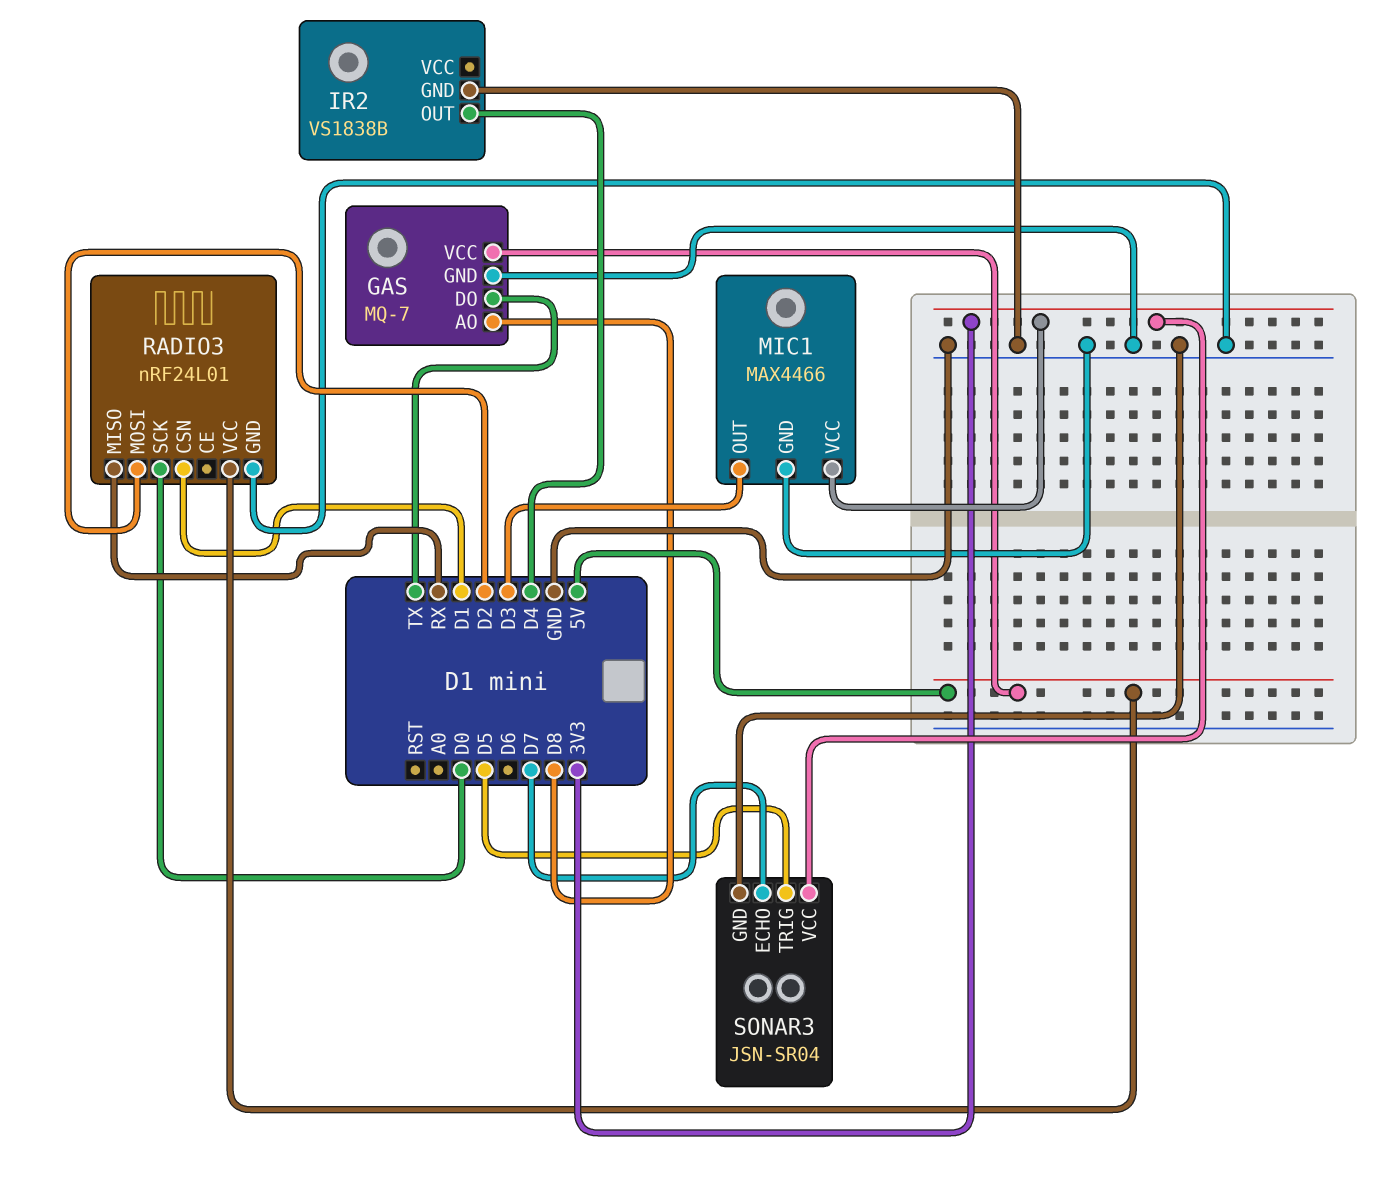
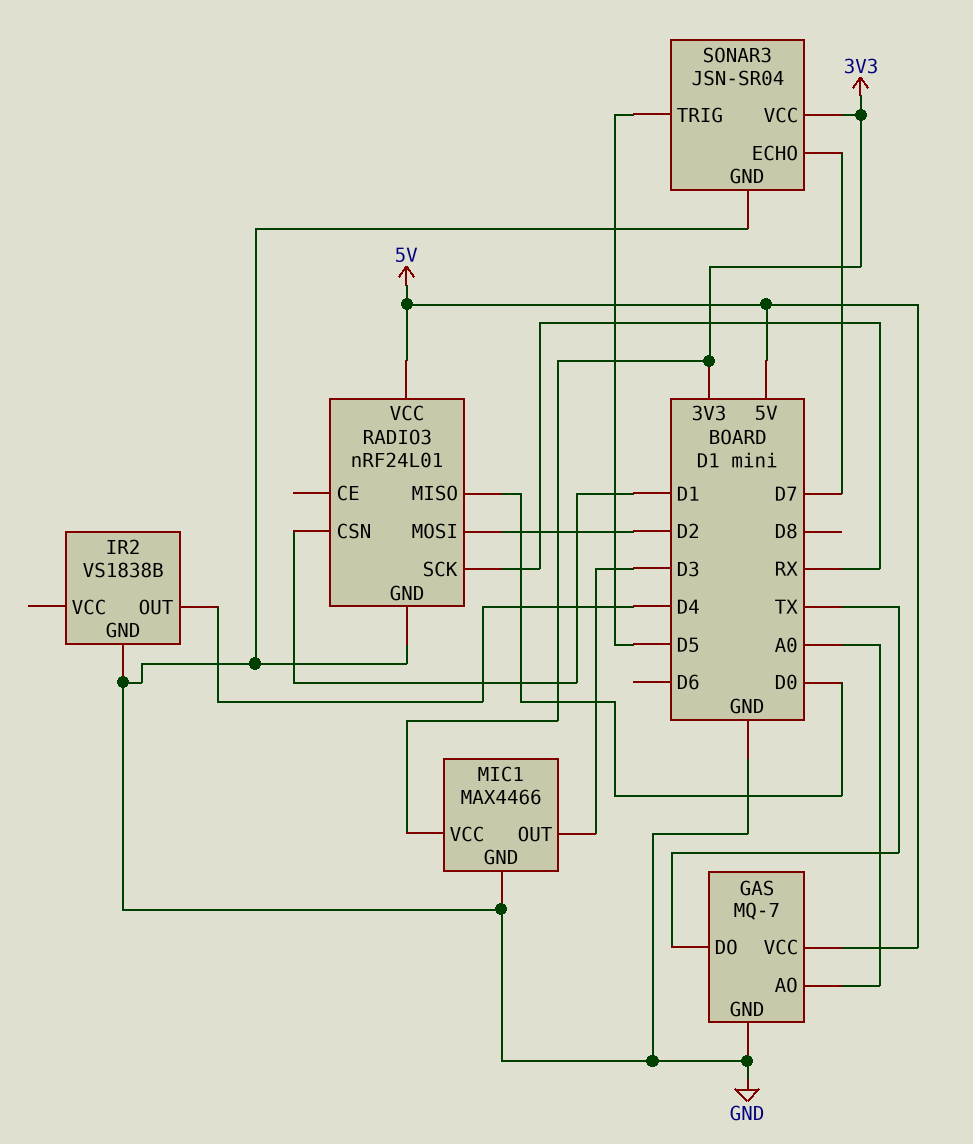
GAS pin AO: D8 -> A0
RADIO3 pin MISO: RX -> D0
RADIO3 pin SCK: D0 -> RX

